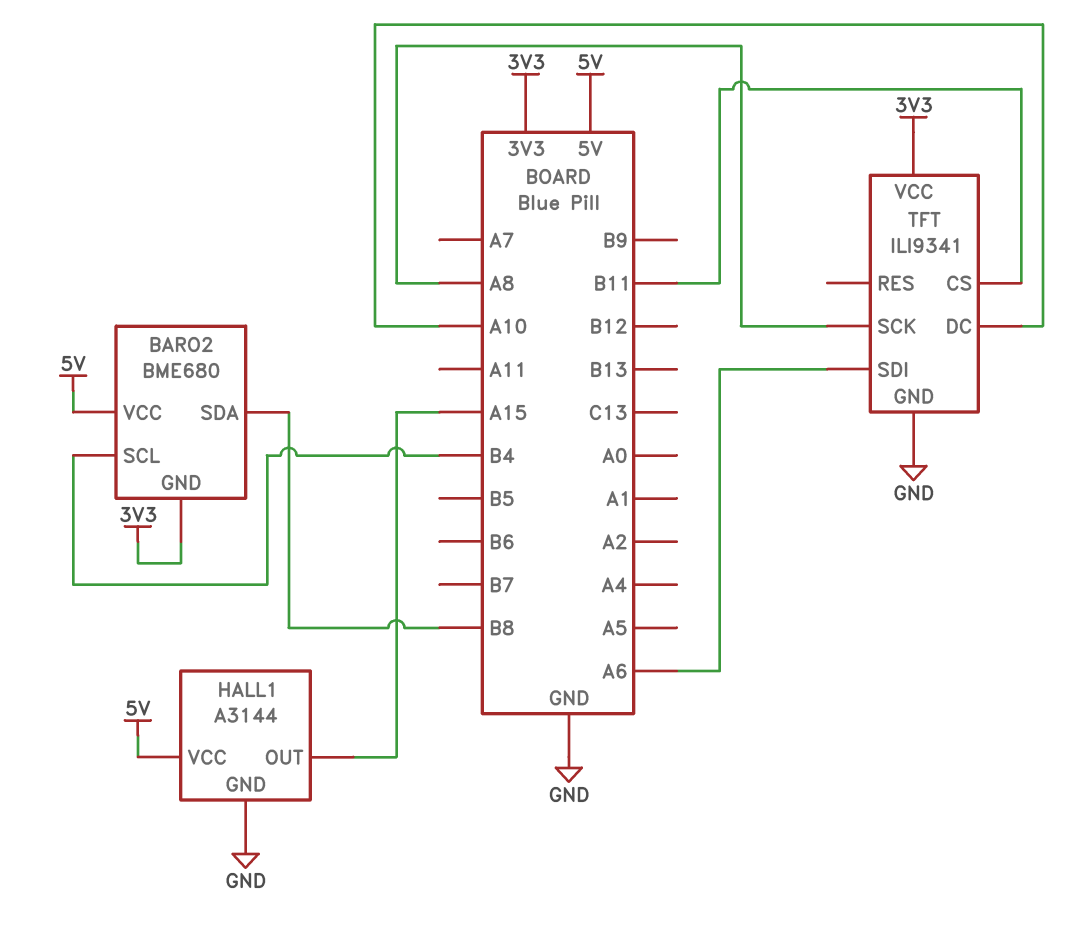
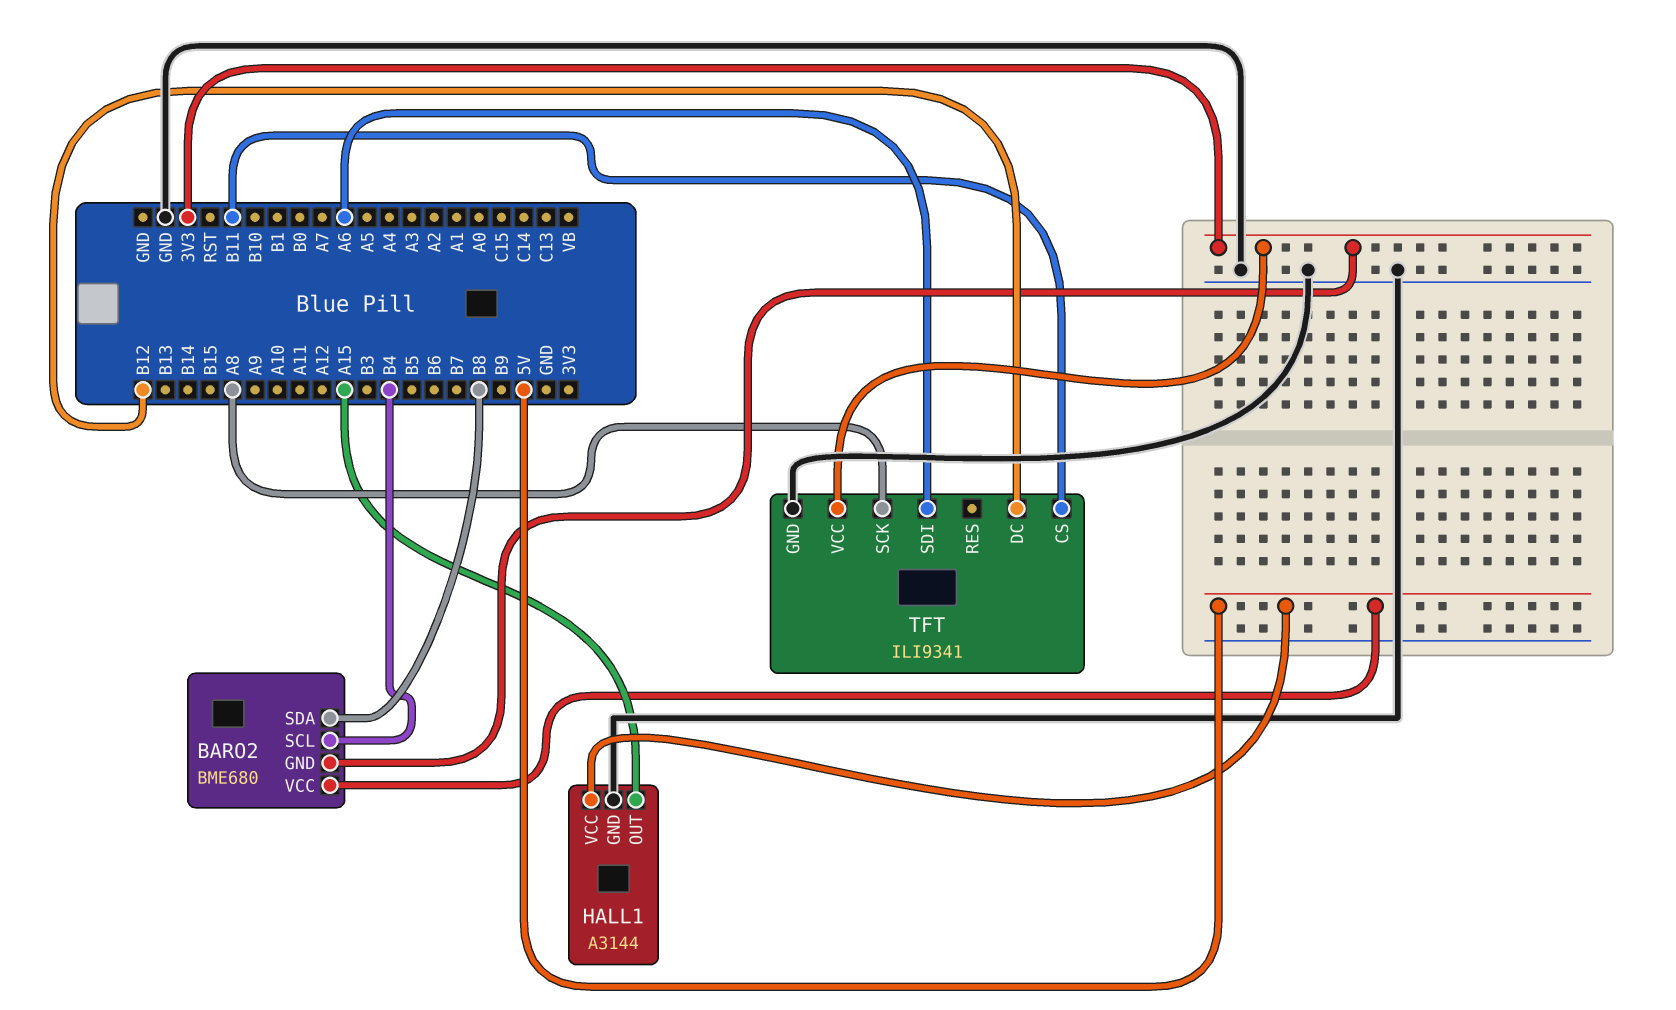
TFT pin DC: A10 -> B12

